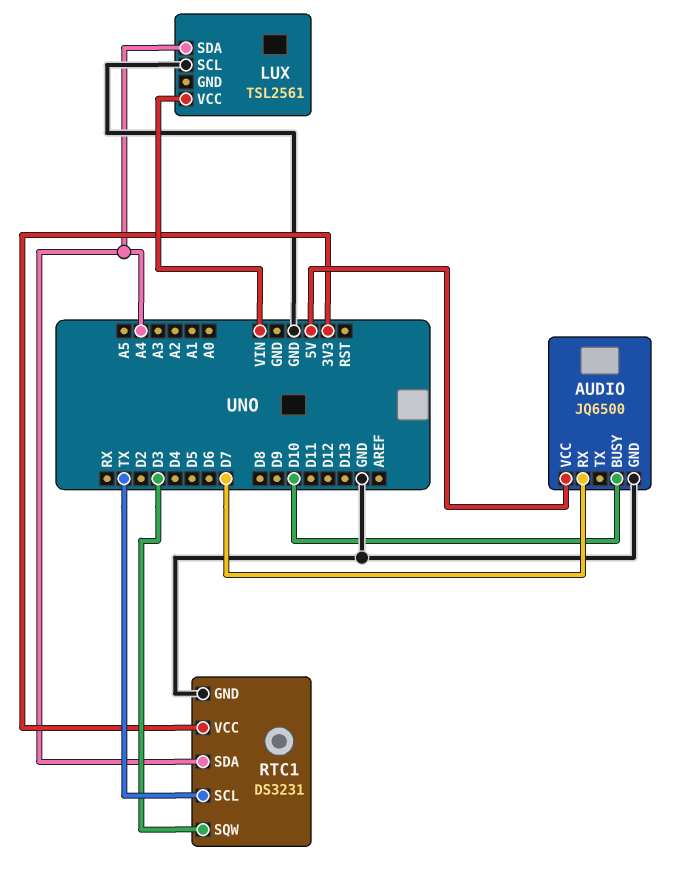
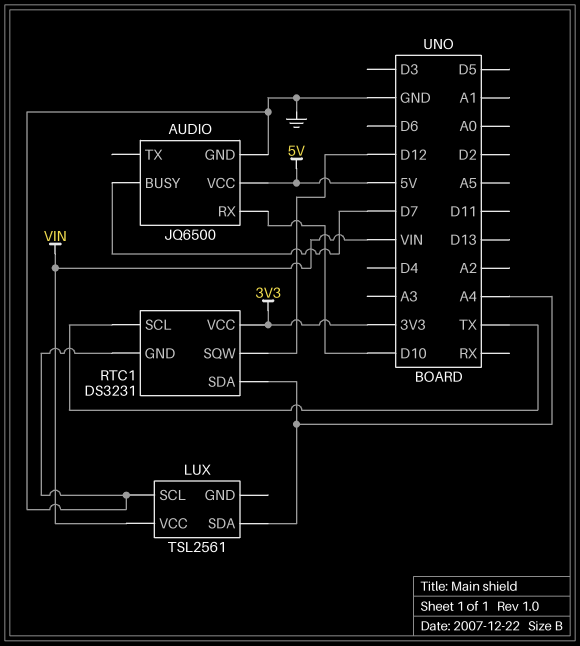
AUDIO pin BUSY: D10 -> D7
AUDIO pin RX: D7 -> D10
RTC1 pin SQW: D3 -> D12

